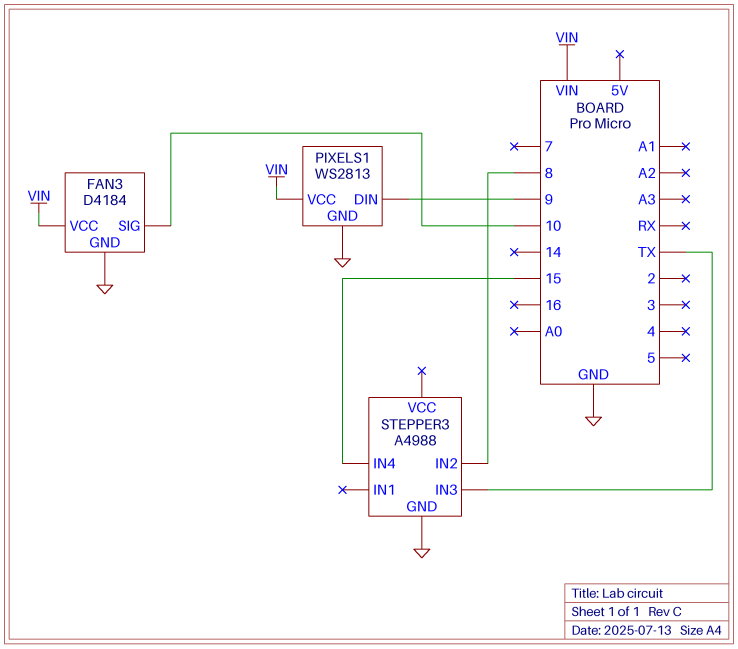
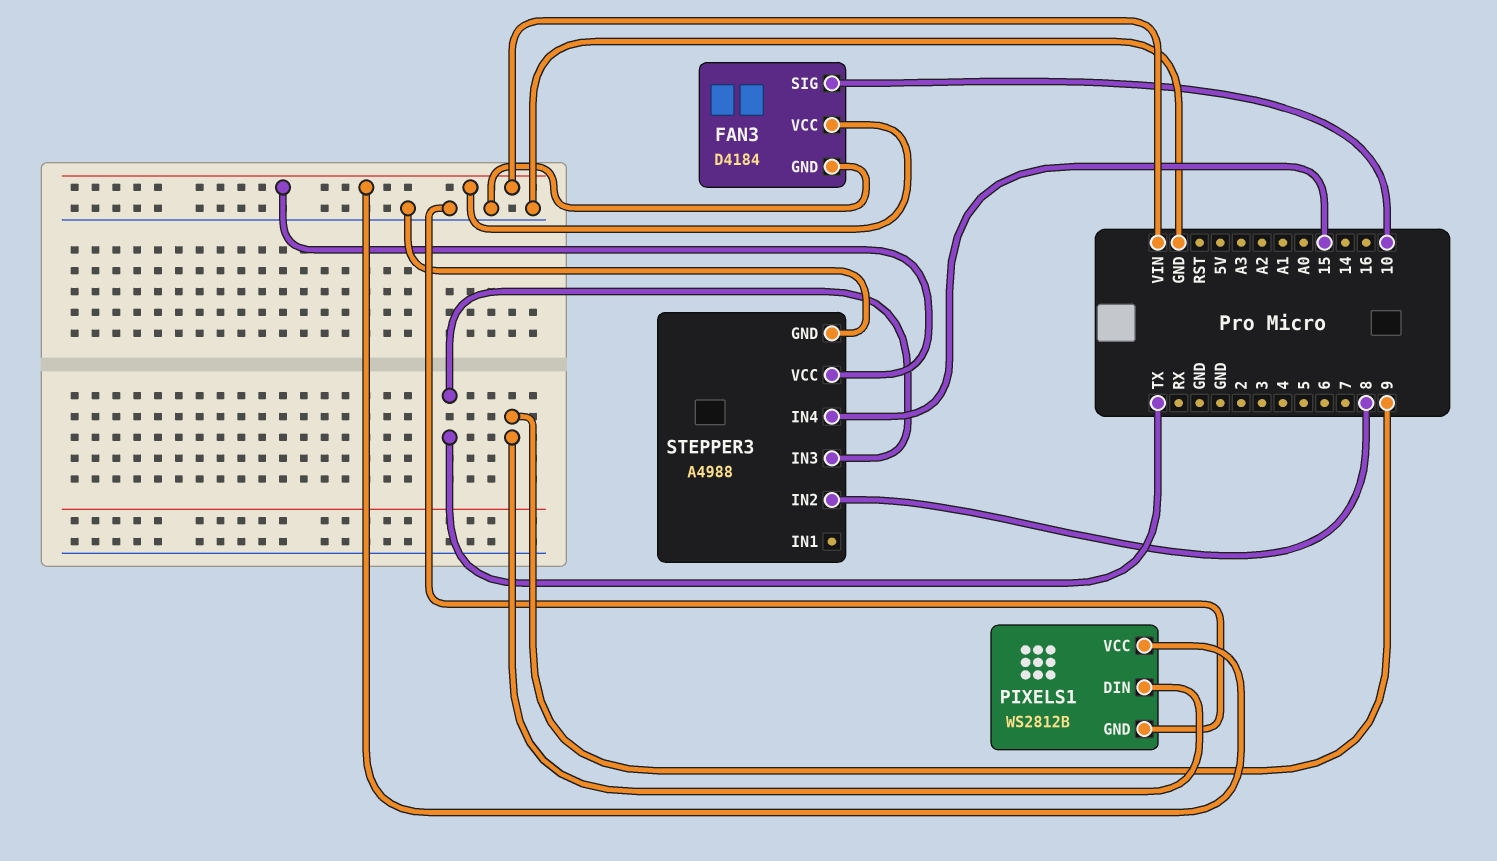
PIXELS1: WS2813 -> WS2812B
STEPPER3 pin VCC: none -> VIN

